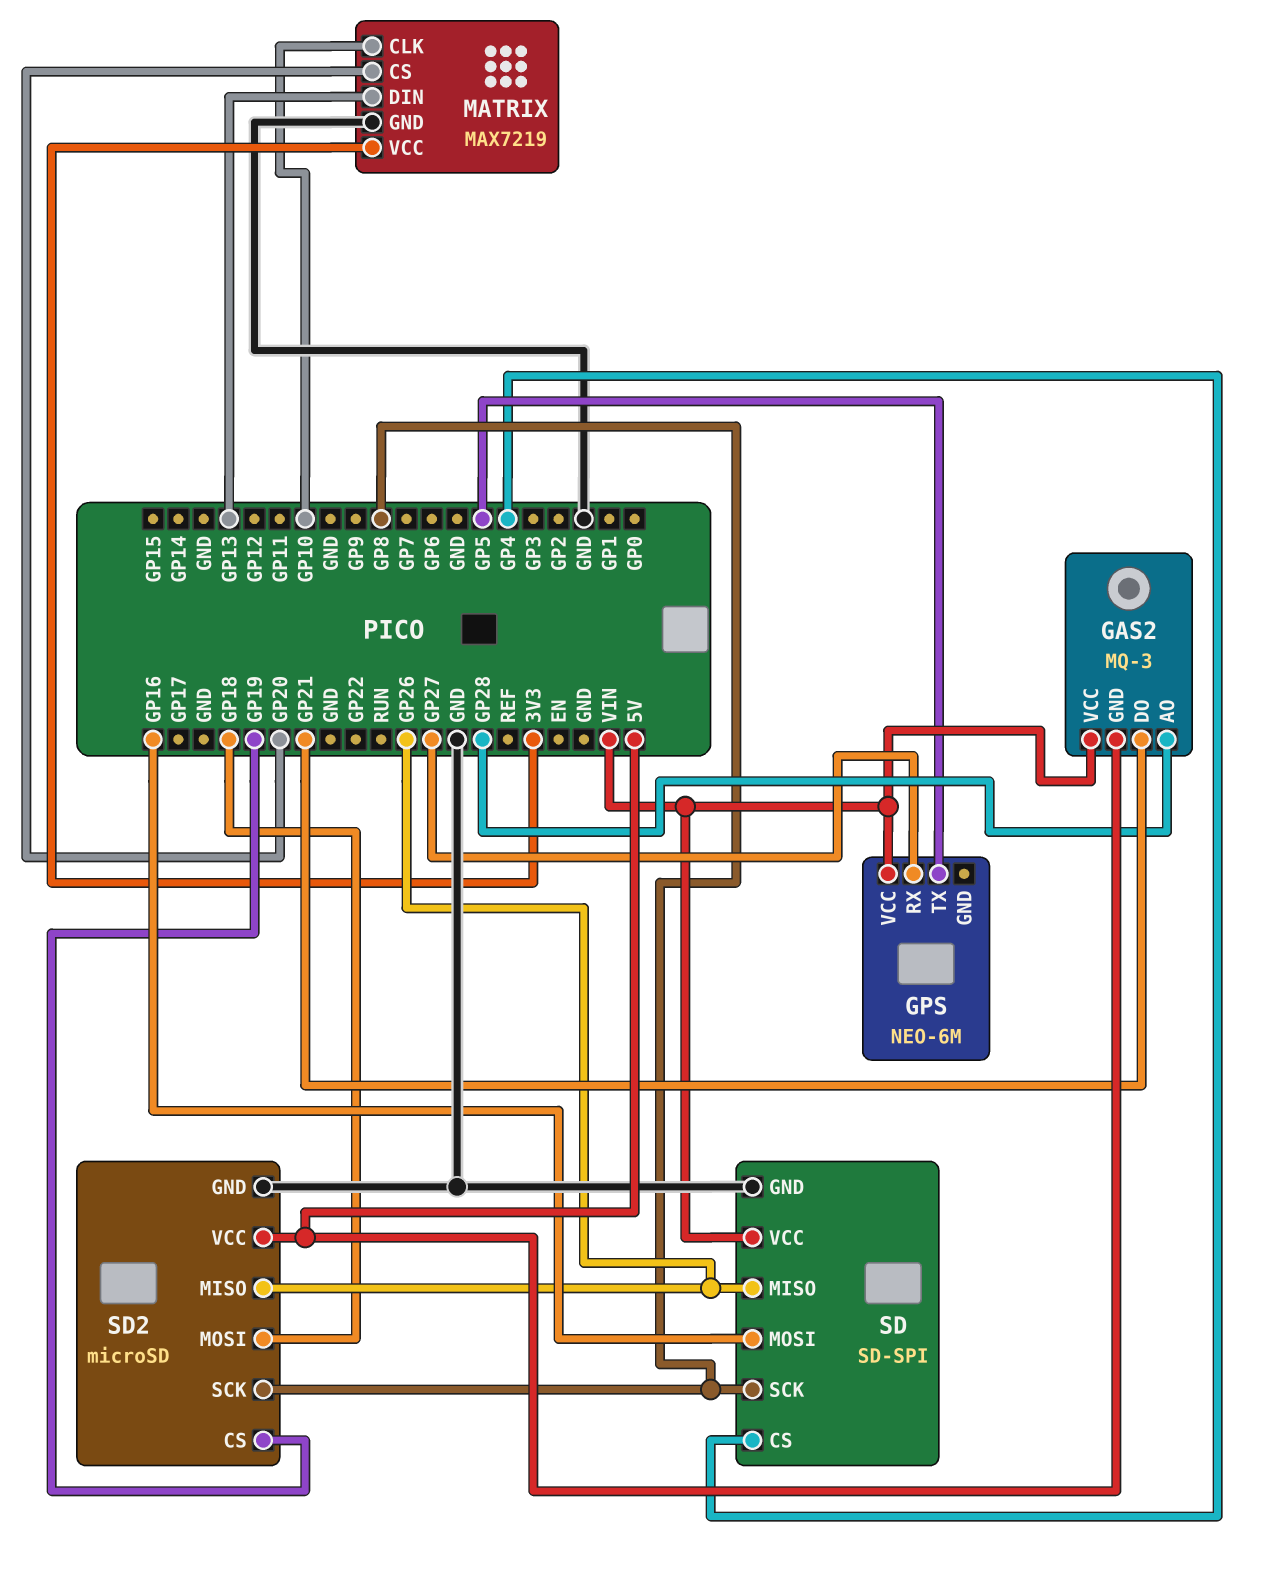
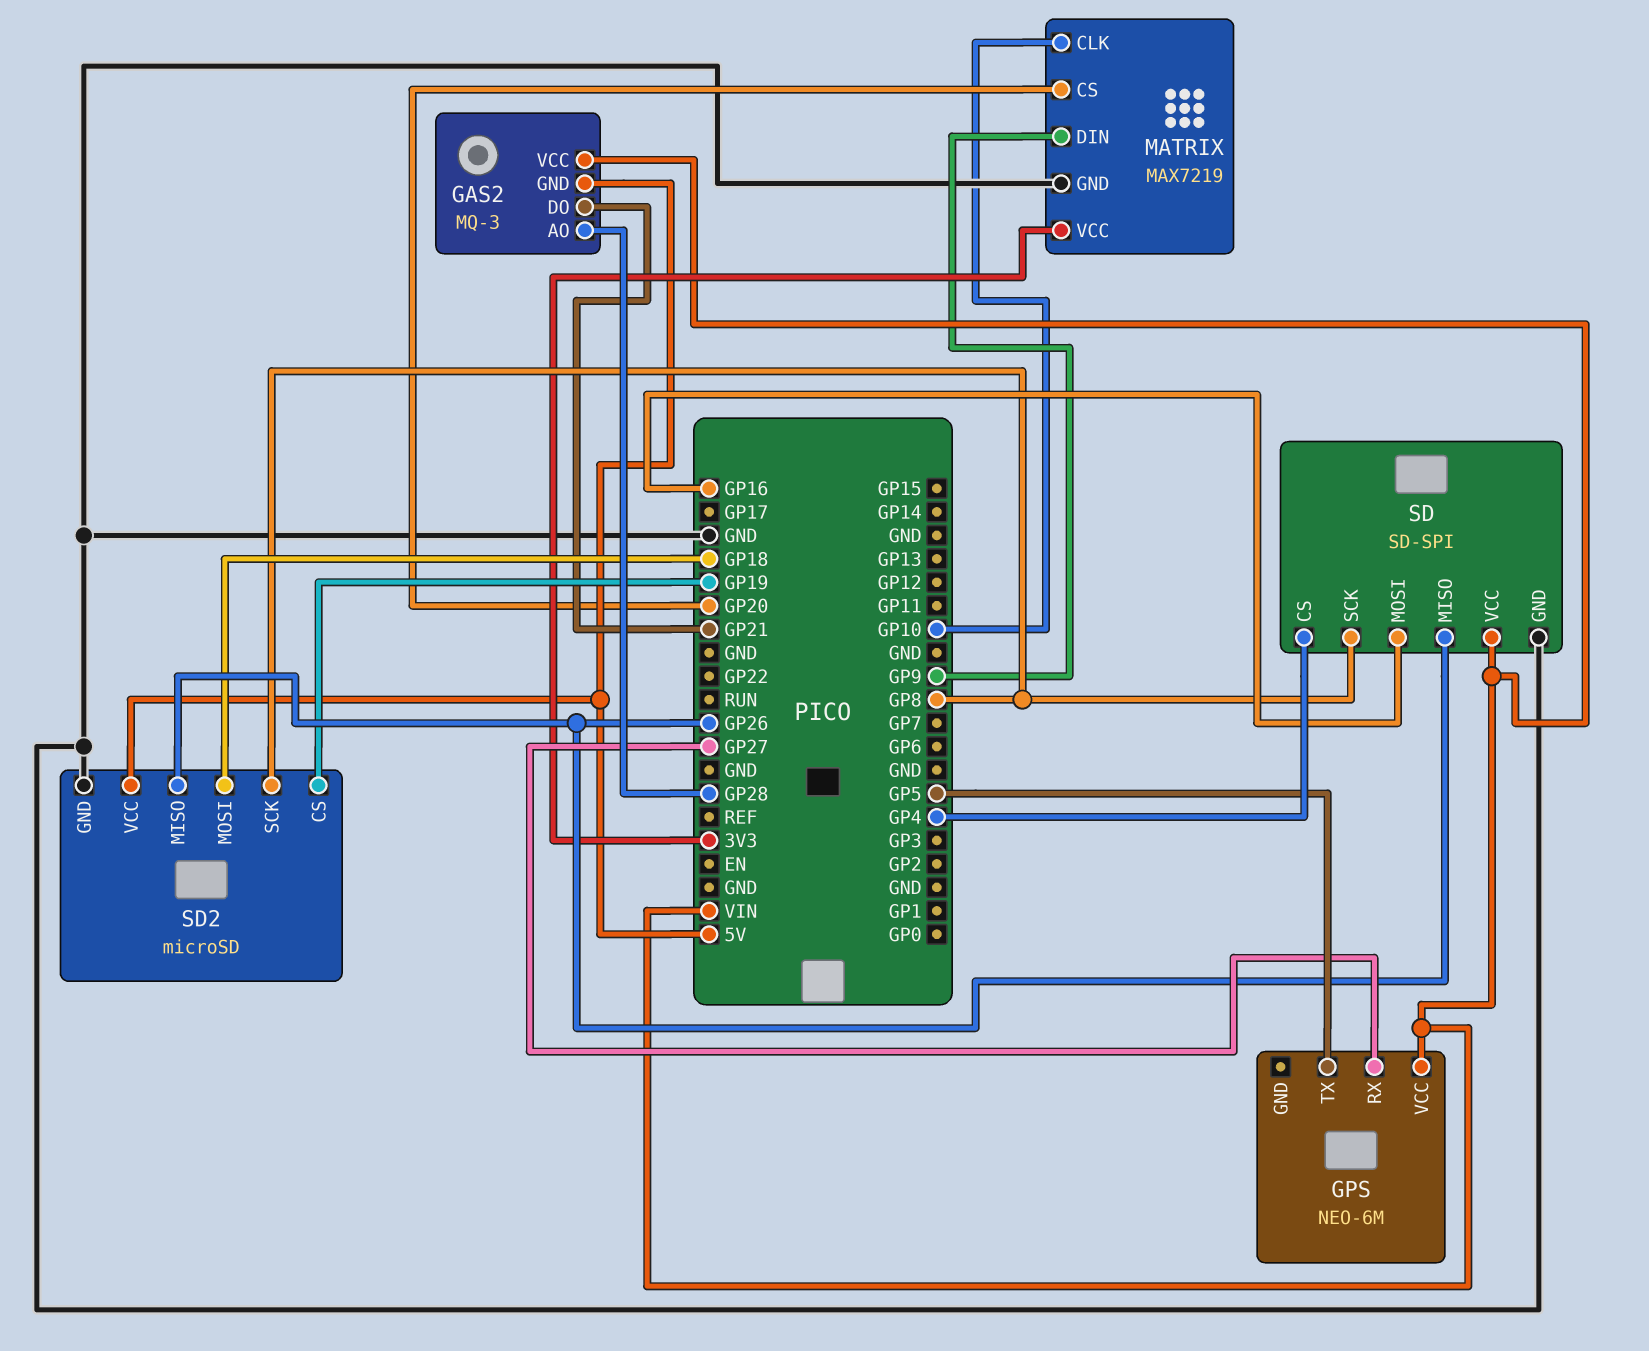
MATRIX pin DIN: GP13 -> GP9

